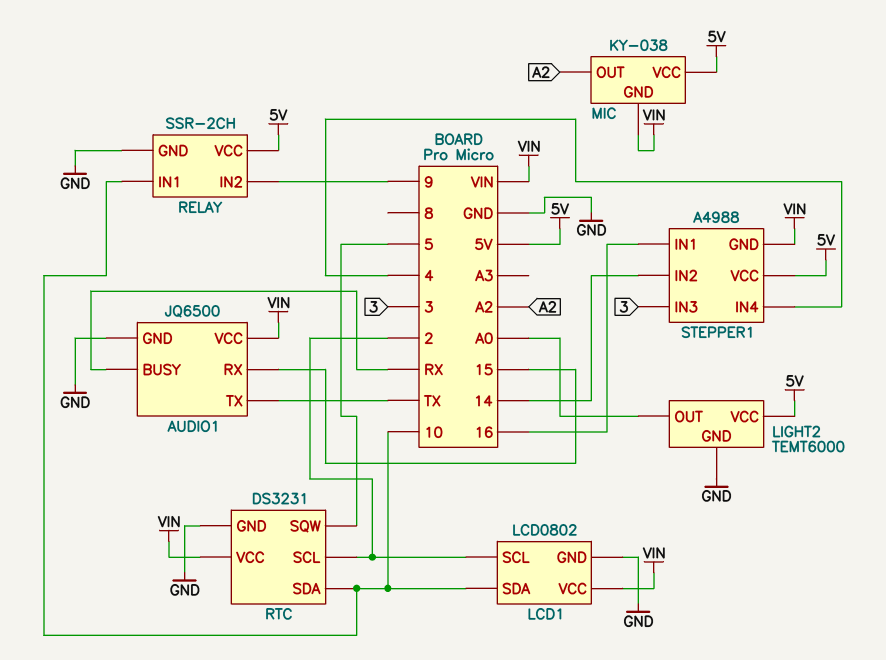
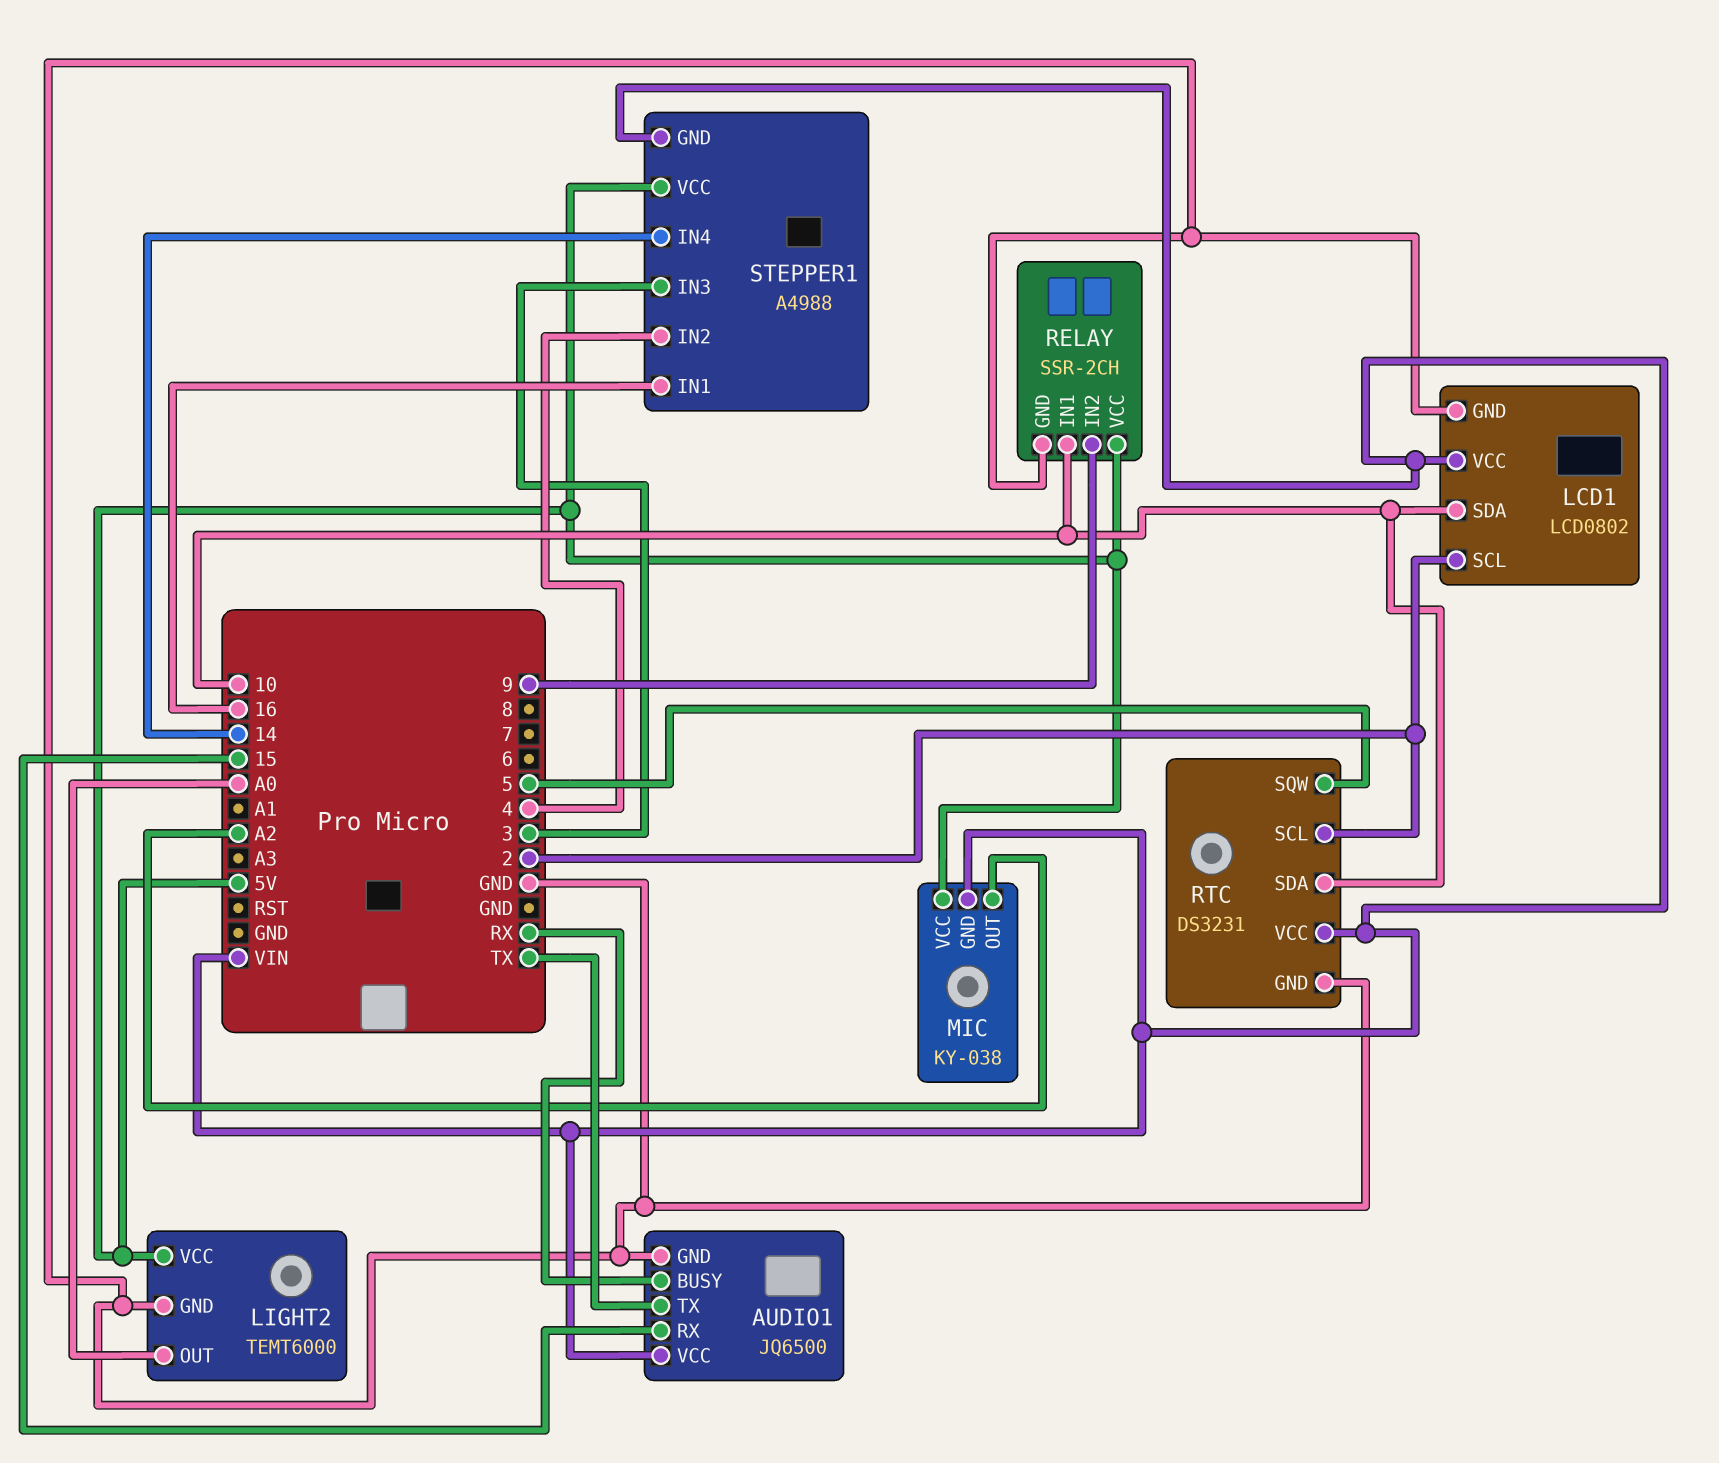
STEPPER1 pin IN2: 14 -> 4
STEPPER1 pin IN4: 4 -> 14

